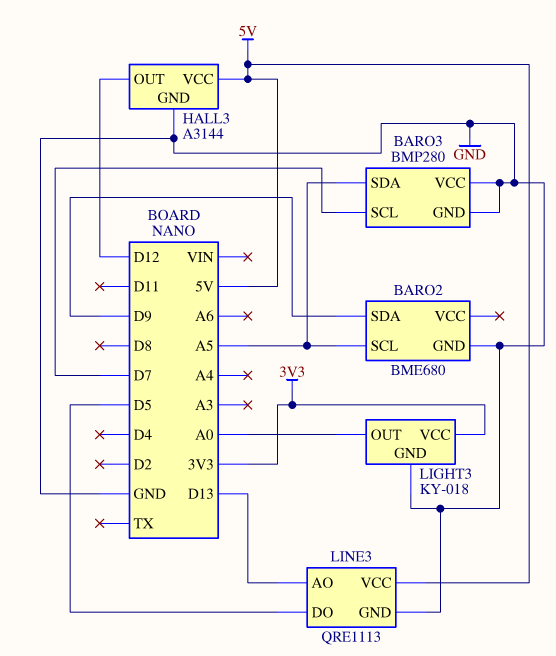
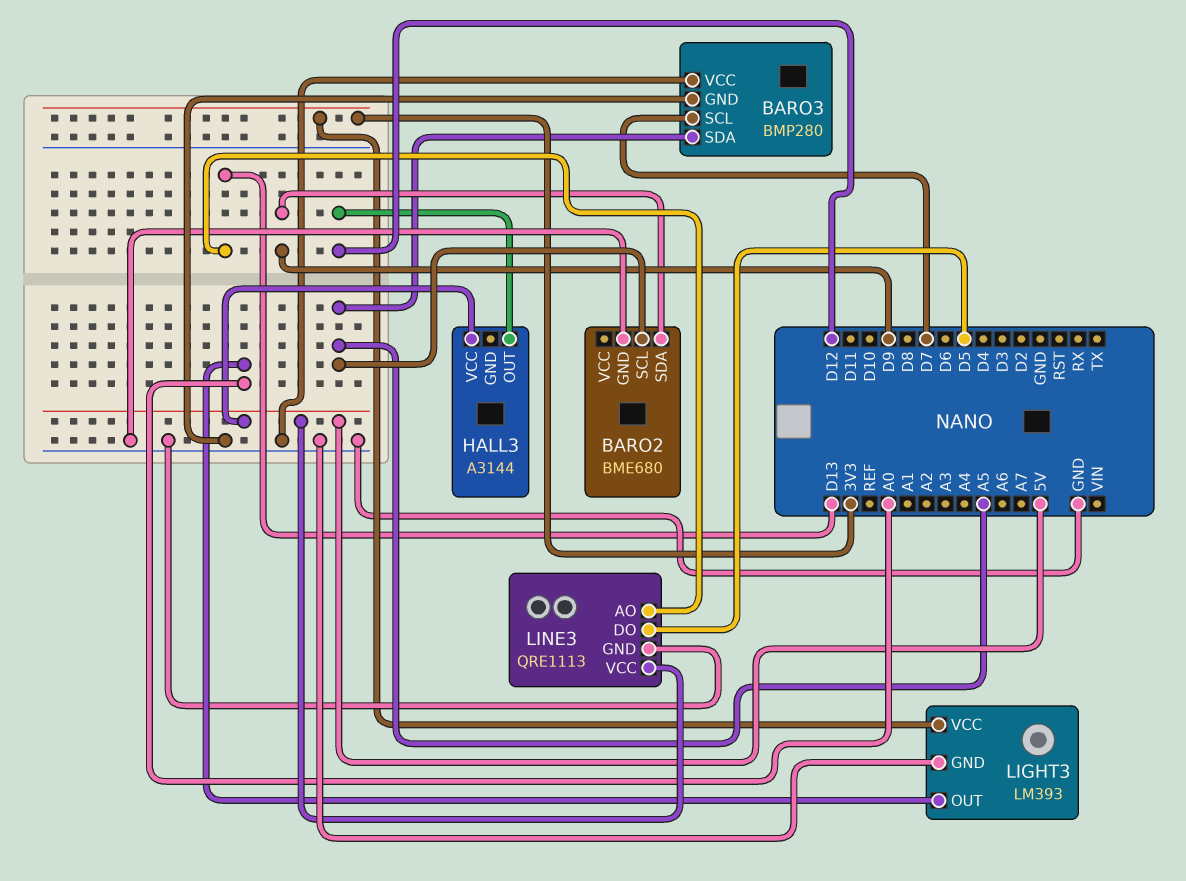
HALL3 pin GND: GND -> none
LIGHT3: KY-018 -> LM393

